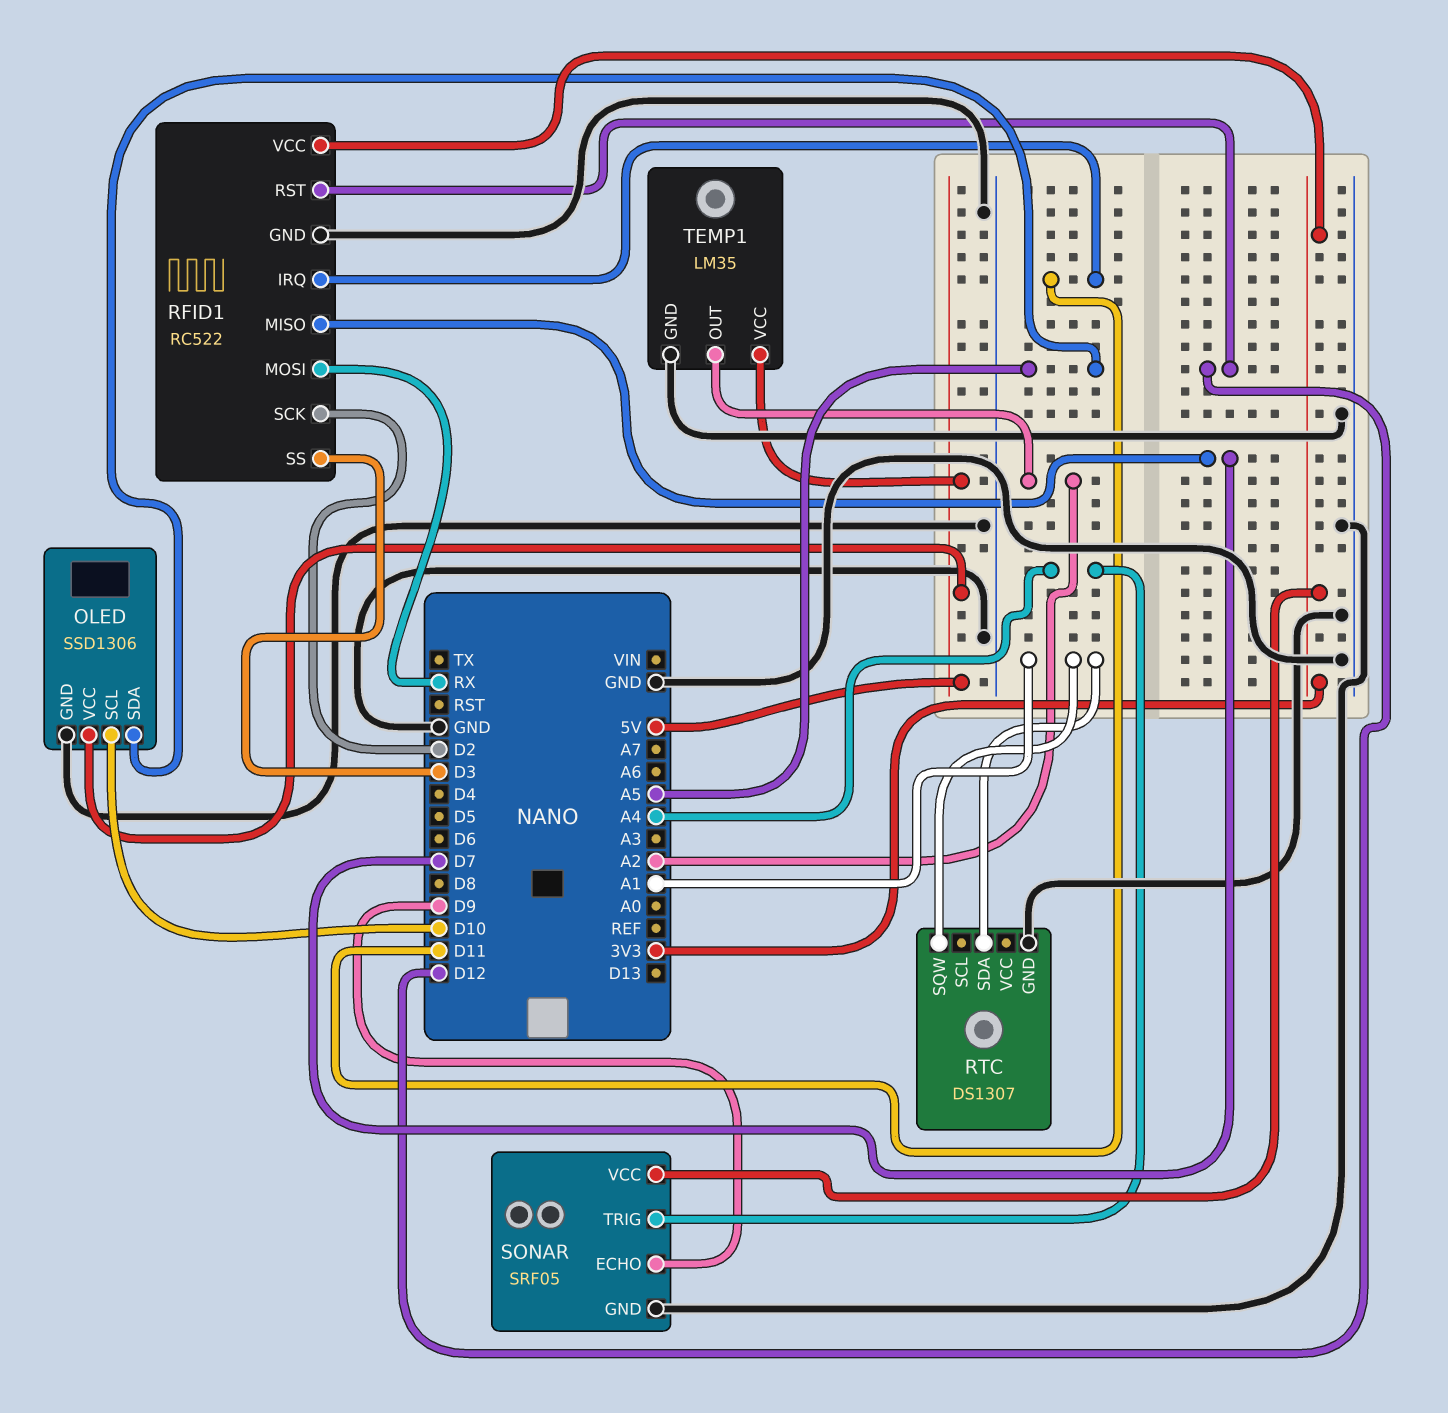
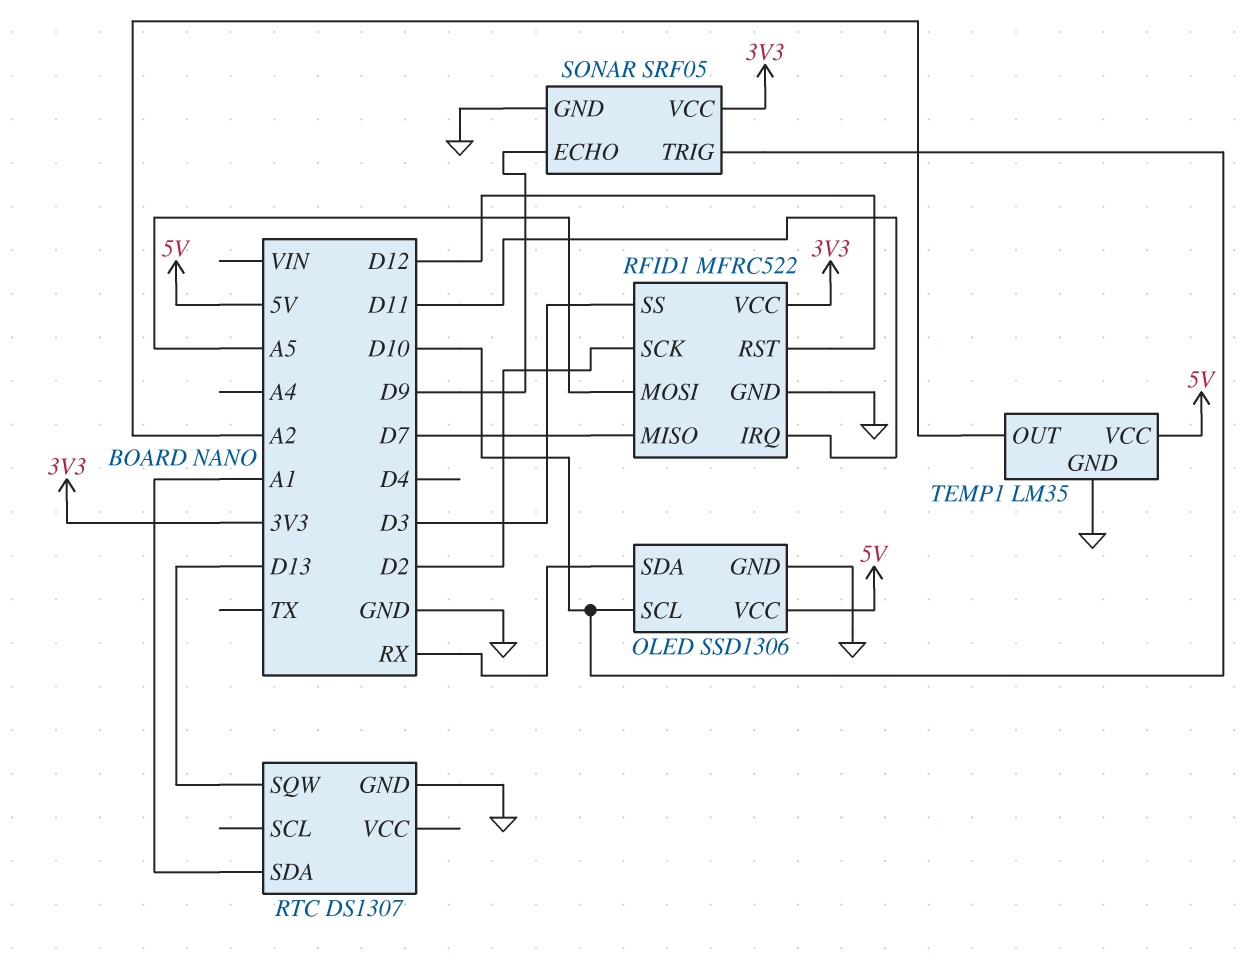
OLED pin SDA: A5 -> RX
RFID1: RC522 -> MFRC522
RFID1 pin MOSI: RX -> A5
RTC pin SQW: A1 -> D13
SONAR pin TRIG: A4 -> D10

